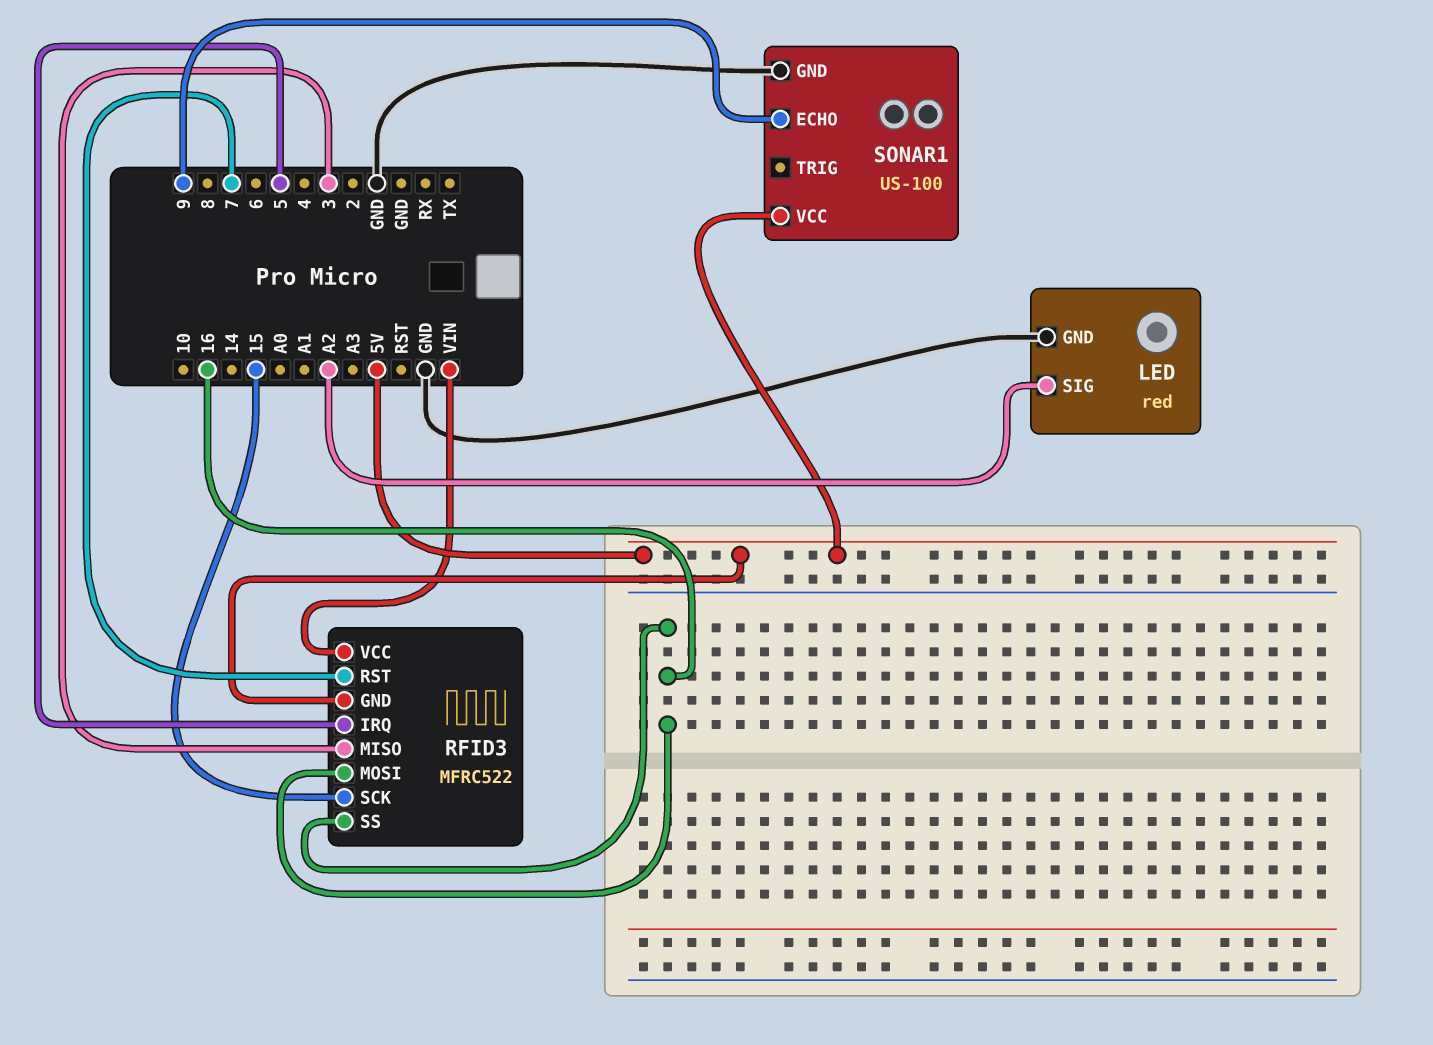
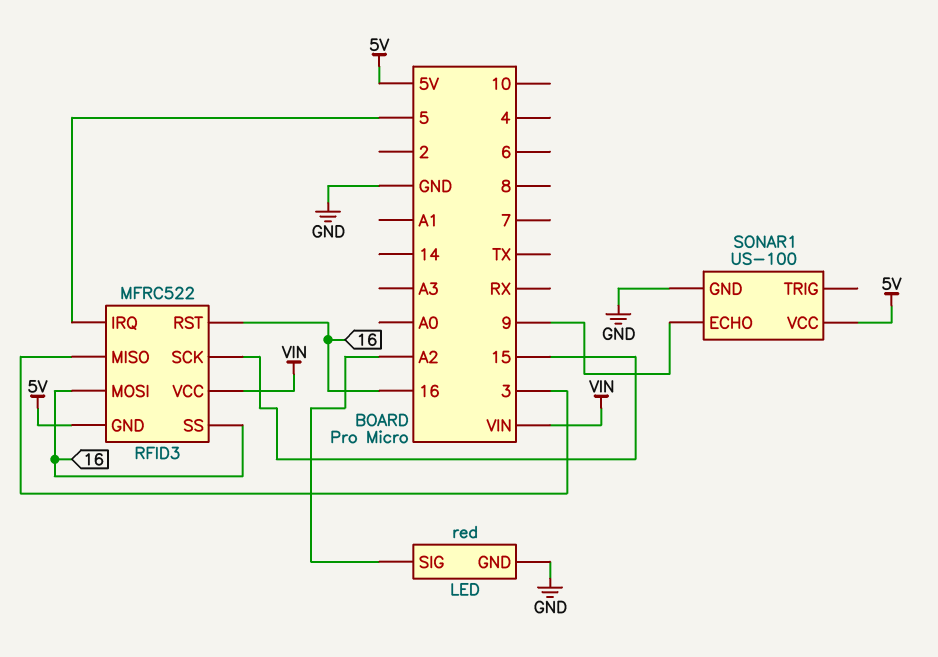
RFID3 pin RST: 7 -> 16

